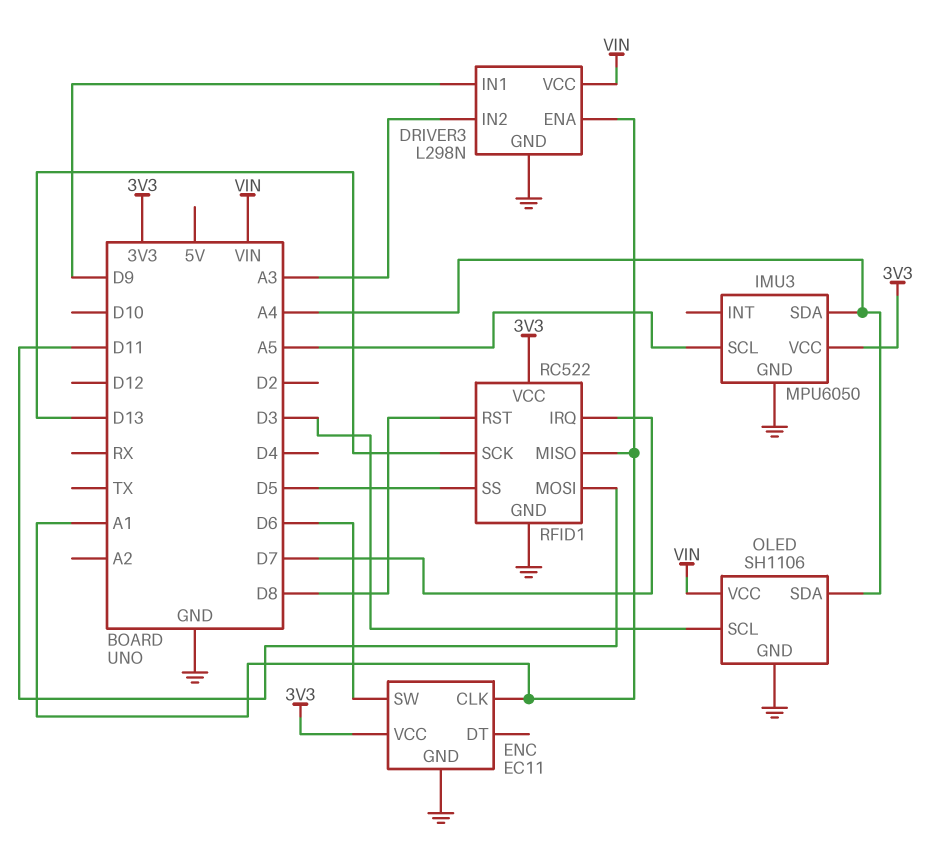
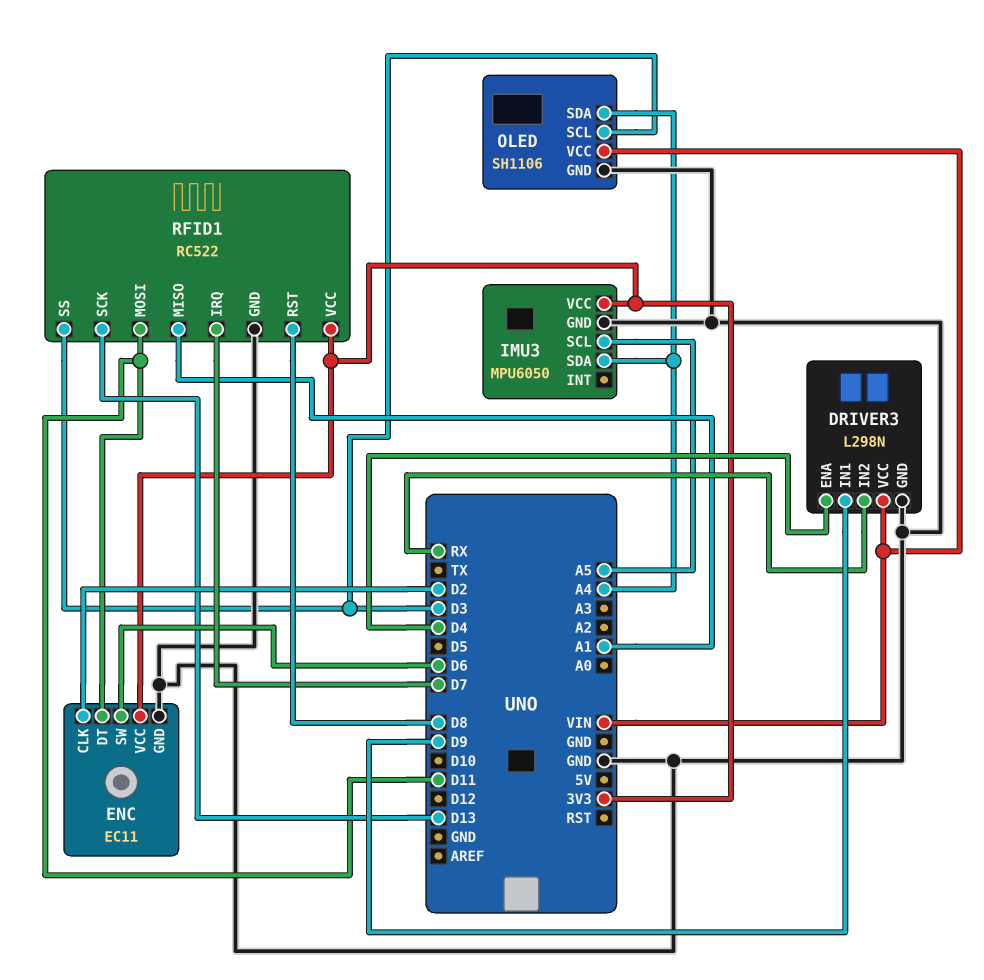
DRIVER3 pin ENA: A1 -> D4
DRIVER3 pin IN2: A3 -> RX
ENC pin CLK: A1 -> D2
ENC pin DT: none -> D11
RFID1 pin SS: D5 -> D3

